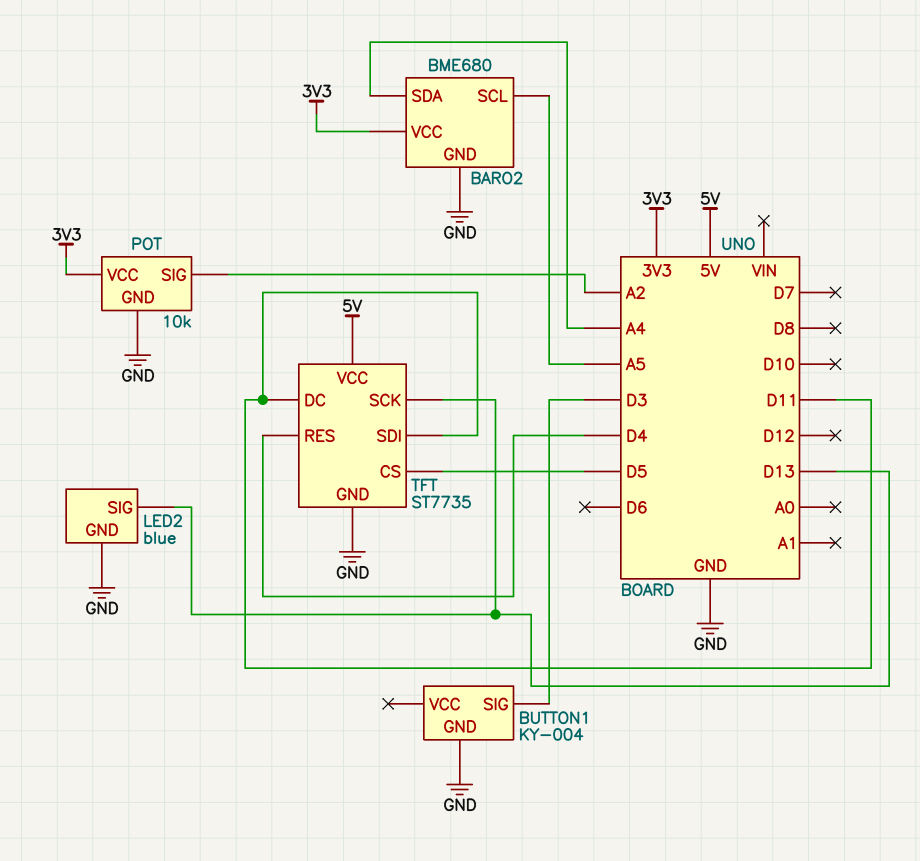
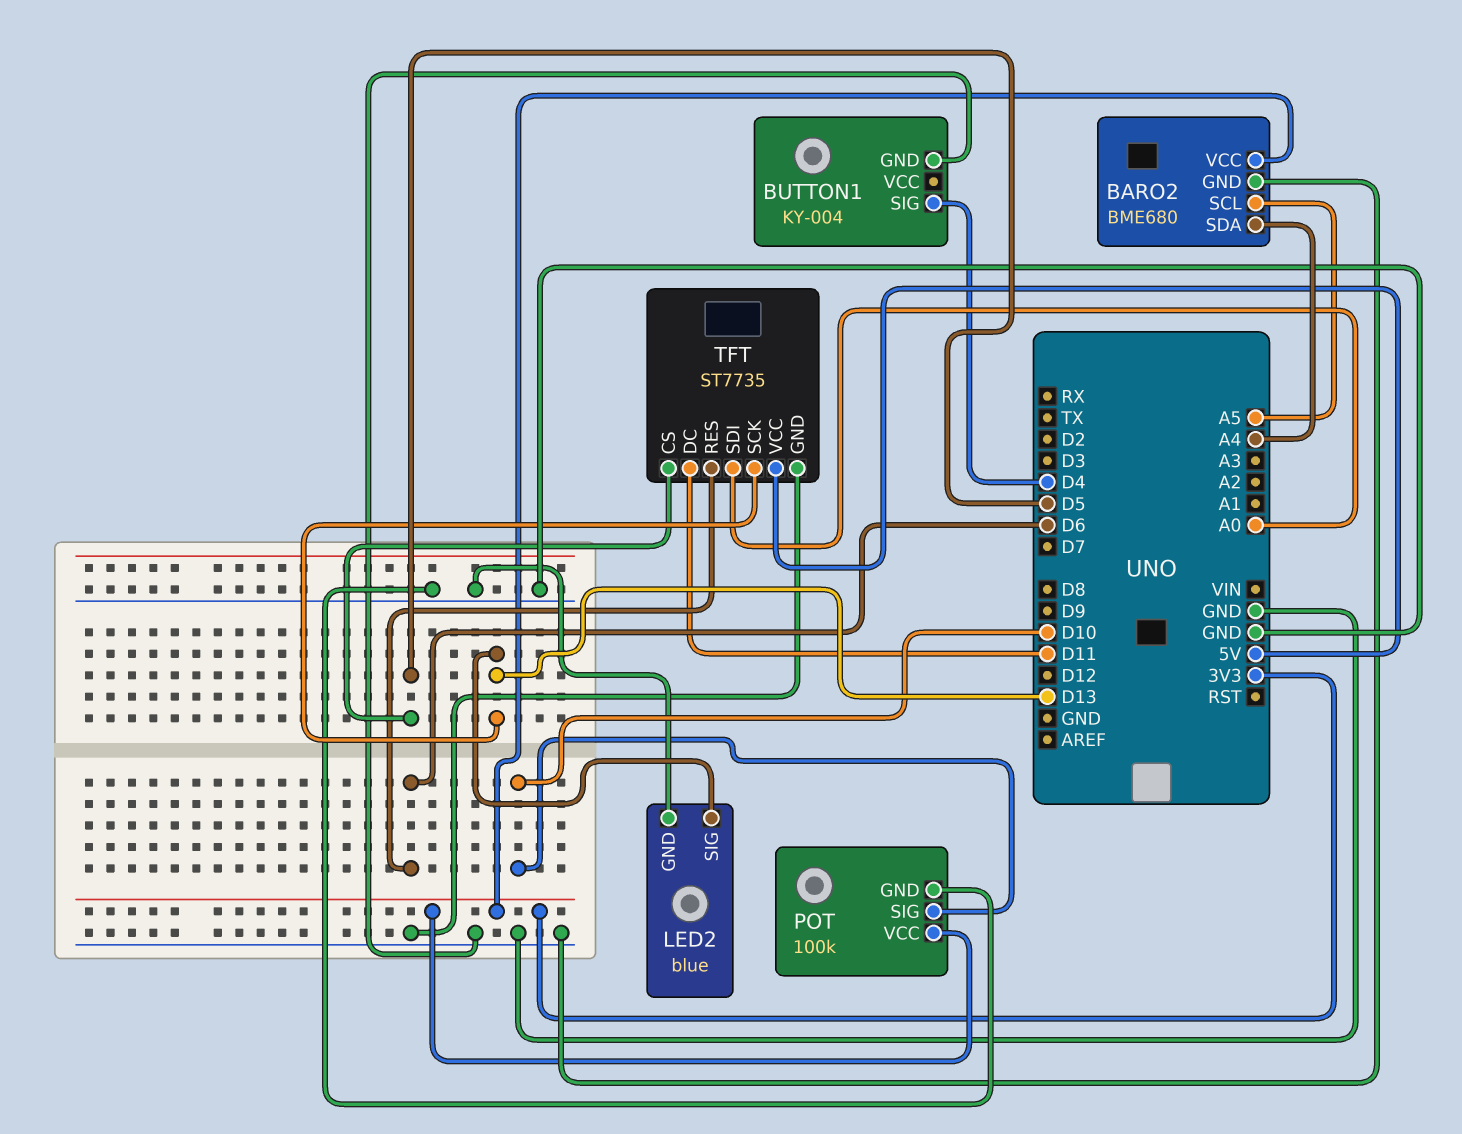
BUTTON1 pin SIG: D3 -> D4
POT: 10k -> 100k
POT pin SIG: A2 -> D10
TFT pin RES: D4 -> D6
TFT pin SDI: D11 -> A0

